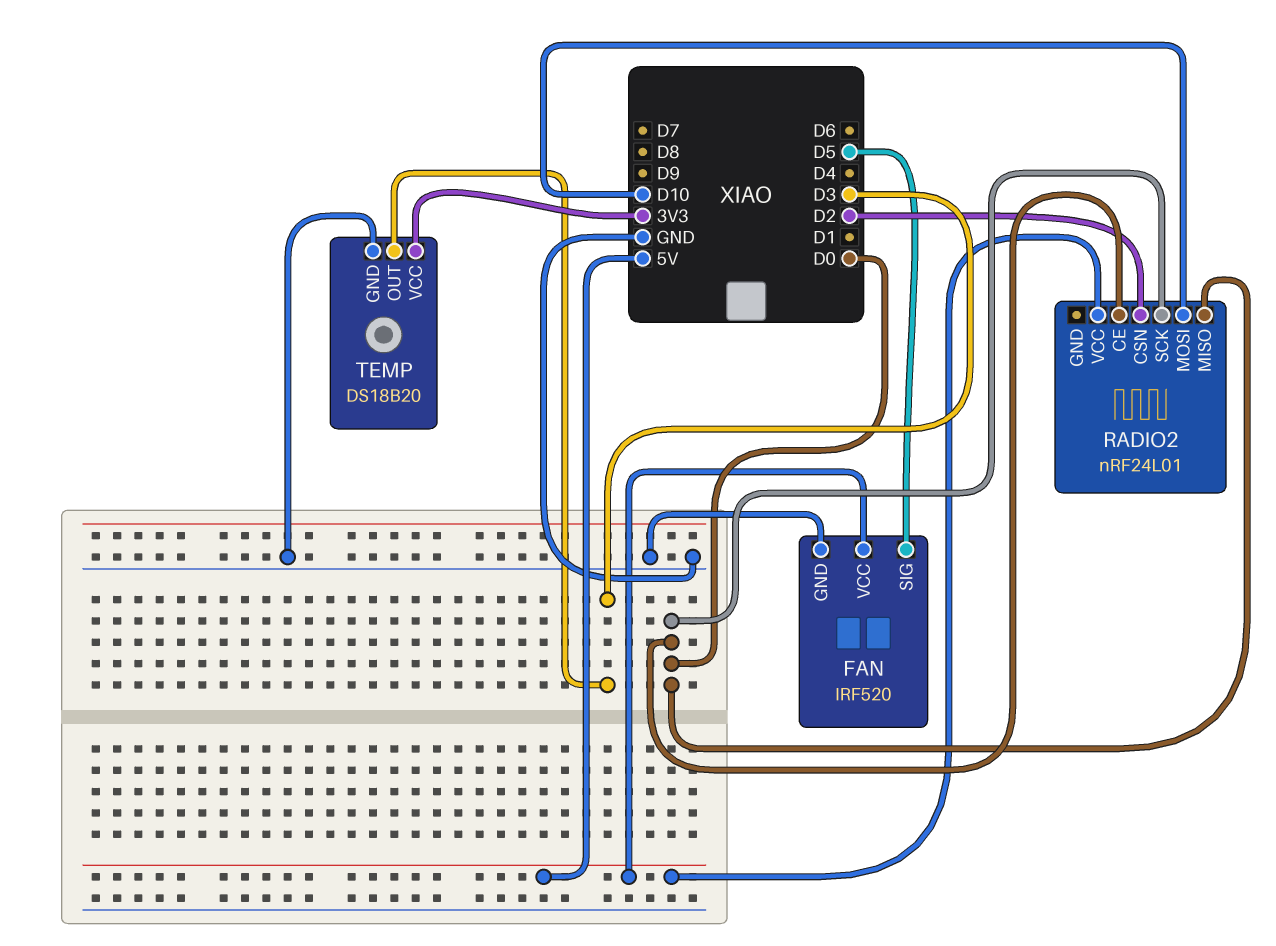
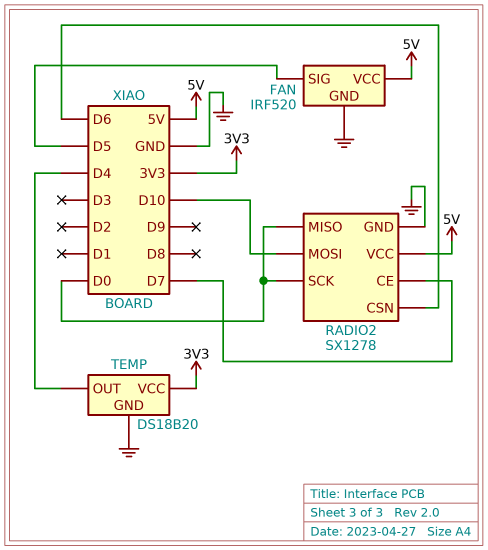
RADIO2: nRF24L01 -> SX1278
RADIO2 pin CE: D0 -> D7
RADIO2 pin CSN: D2 -> D6
RADIO2 pin GND: none -> GND
TEMP pin OUT: D3 -> D4

